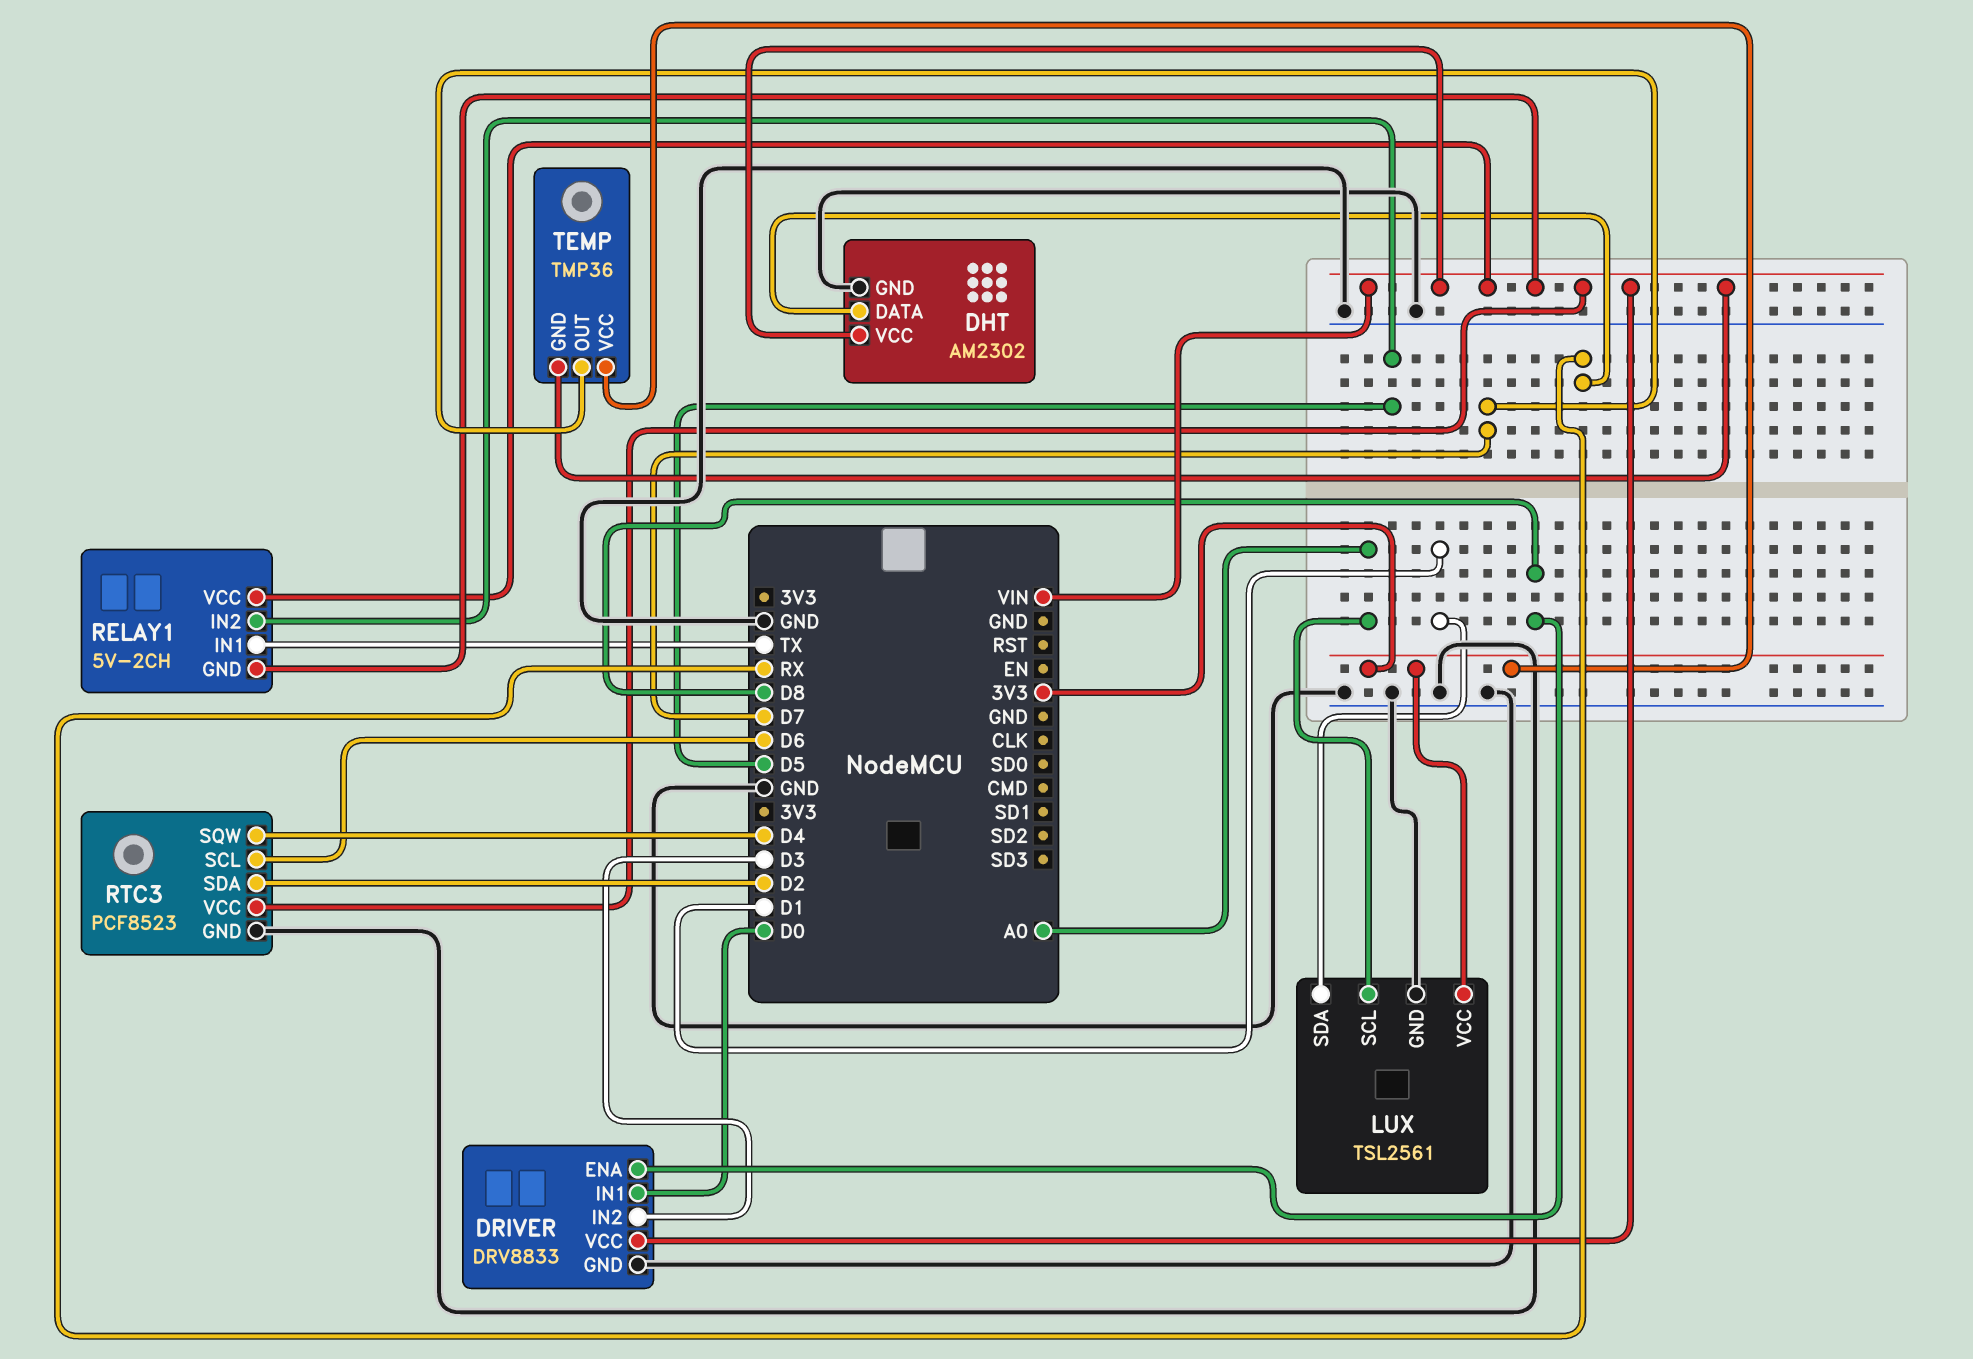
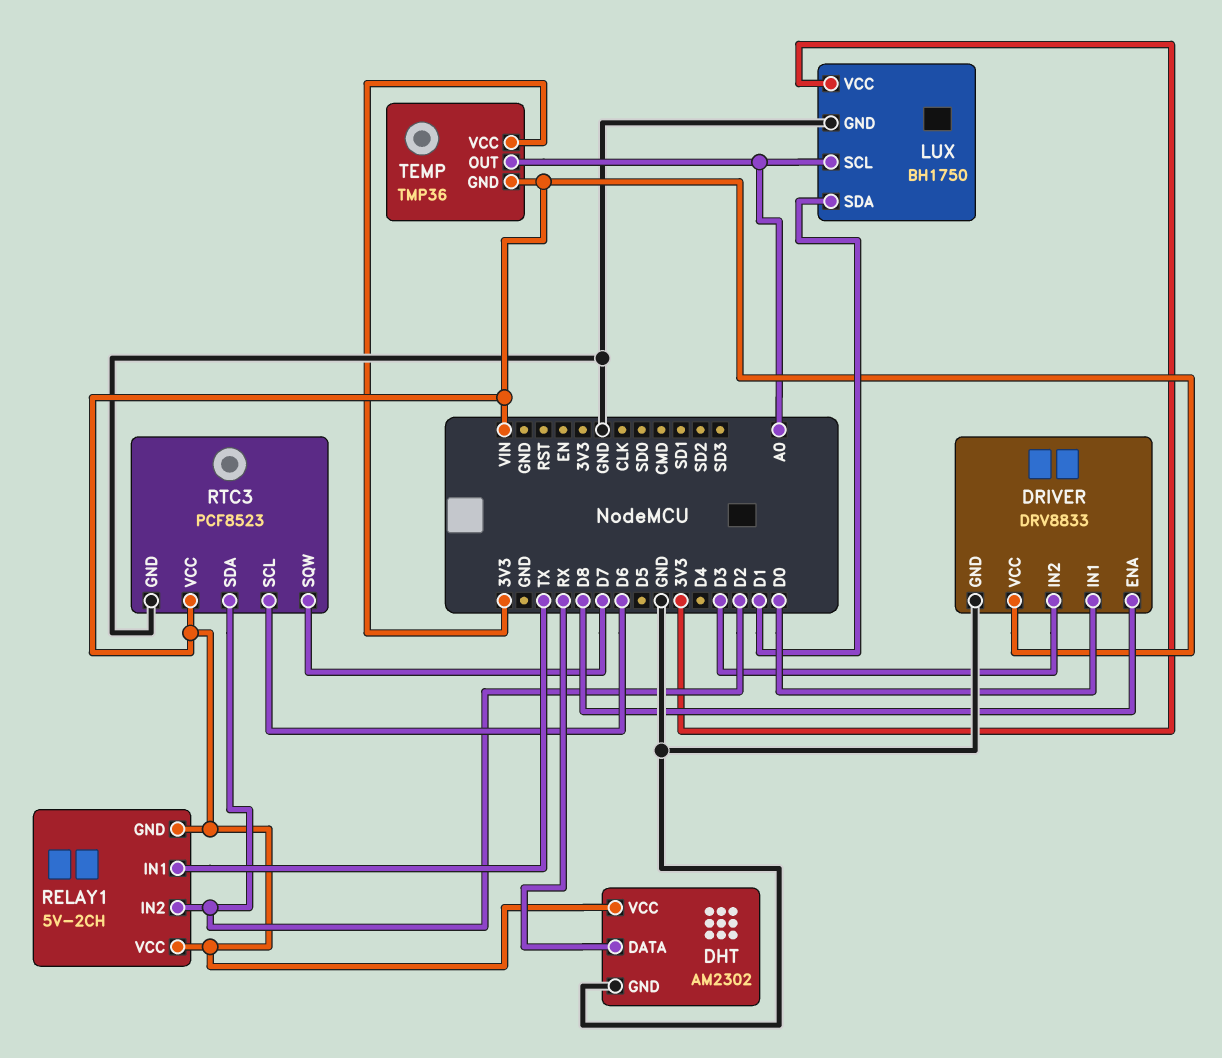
LUX: TSL2561 -> BH1750
RELAY1 pin IN2: D5 -> D2
RTC3 pin SQW: D4 -> D7
TEMP pin OUT: D7 -> A0

